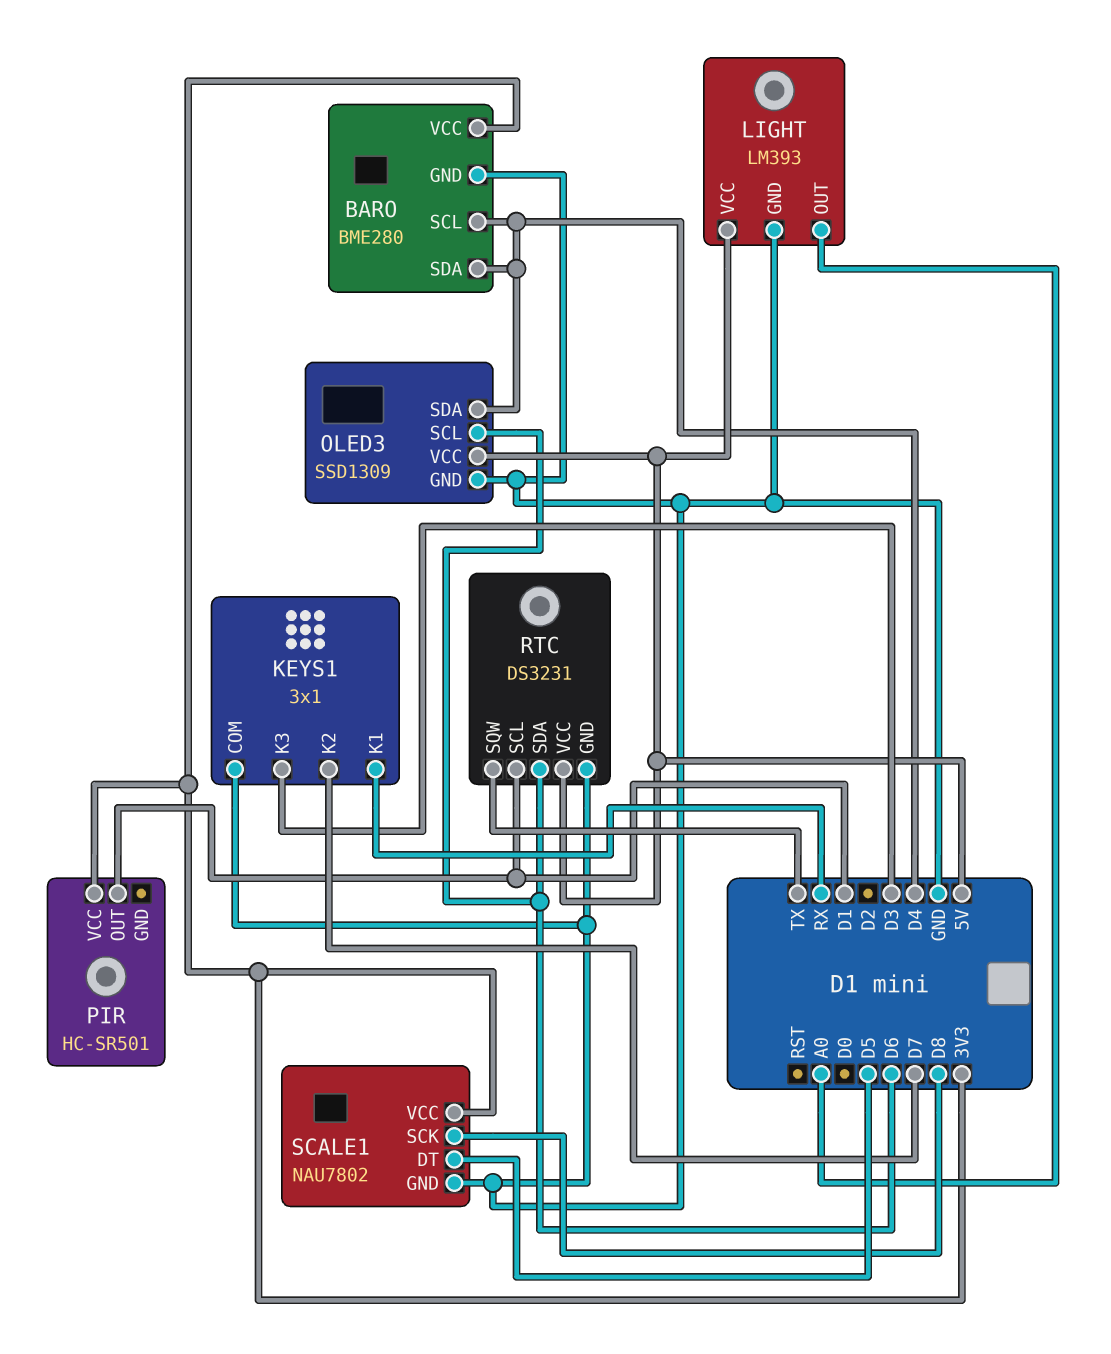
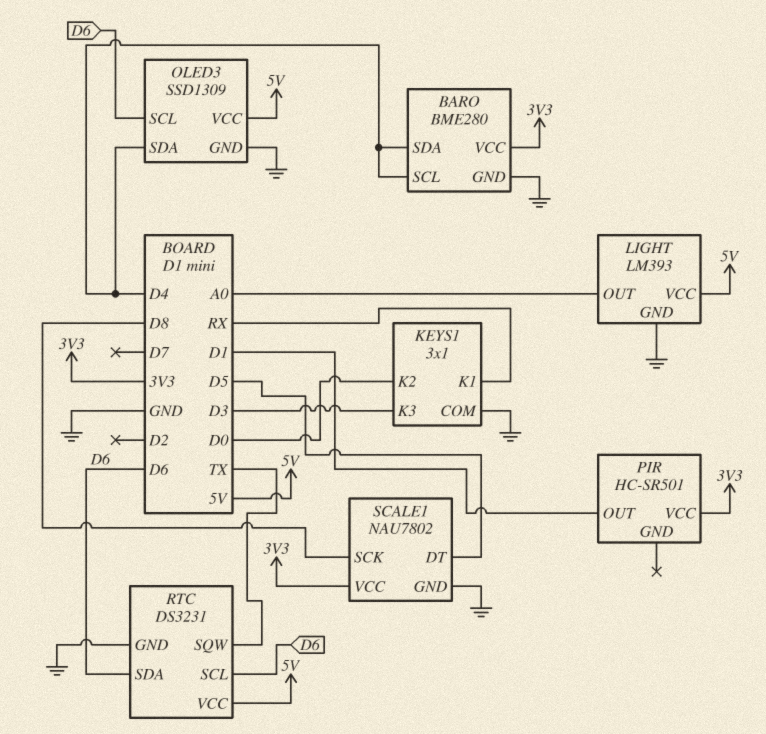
KEYS1 pin K2: D7 -> D0
RTC pin SCL: D1 -> D6

